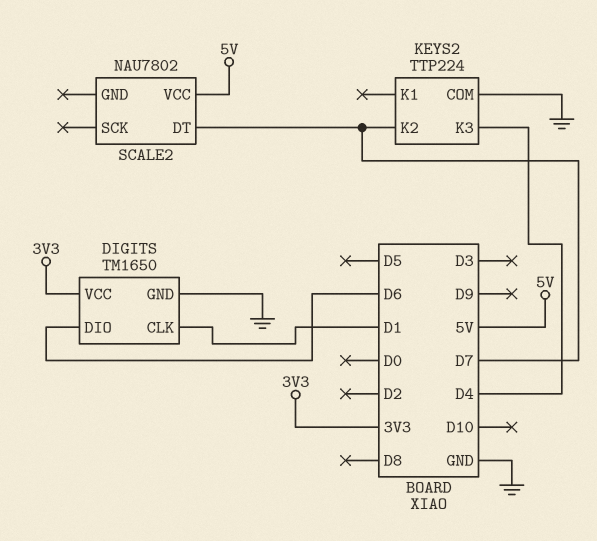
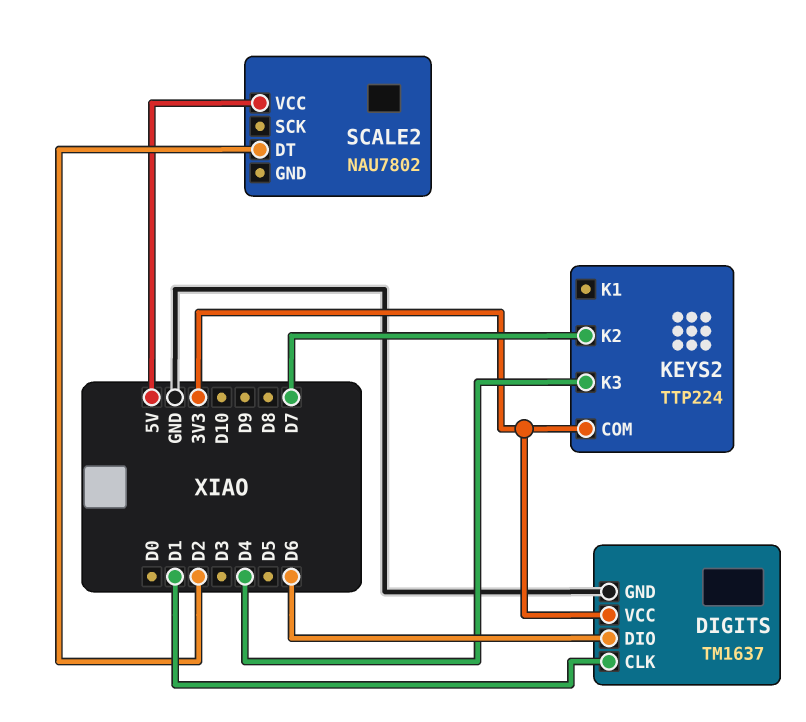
DIGITS: TM1650 -> TM1637
KEYS2 pin COM: GND -> 3V3
SCALE2 pin DT: D7 -> D2

